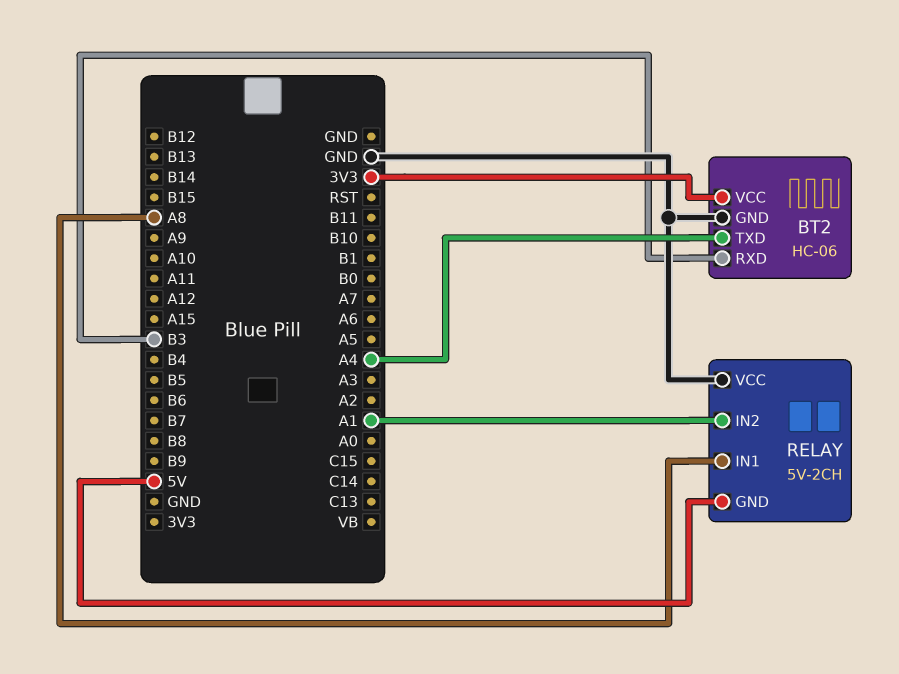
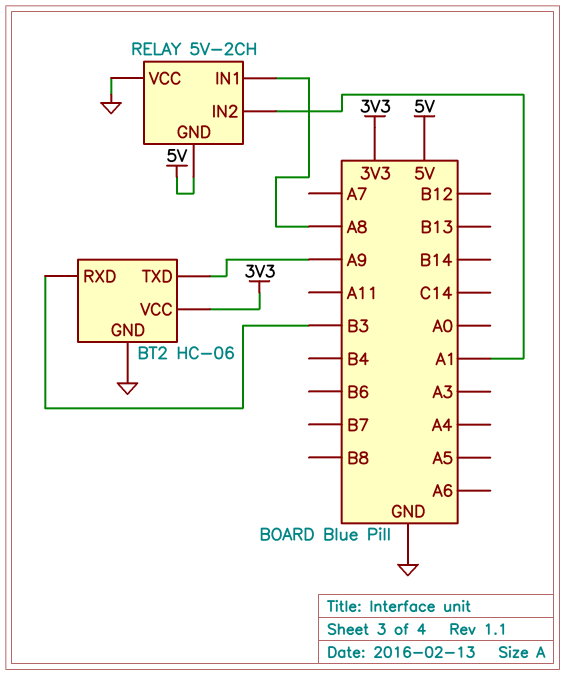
BT2 pin TXD: A4 -> A9

